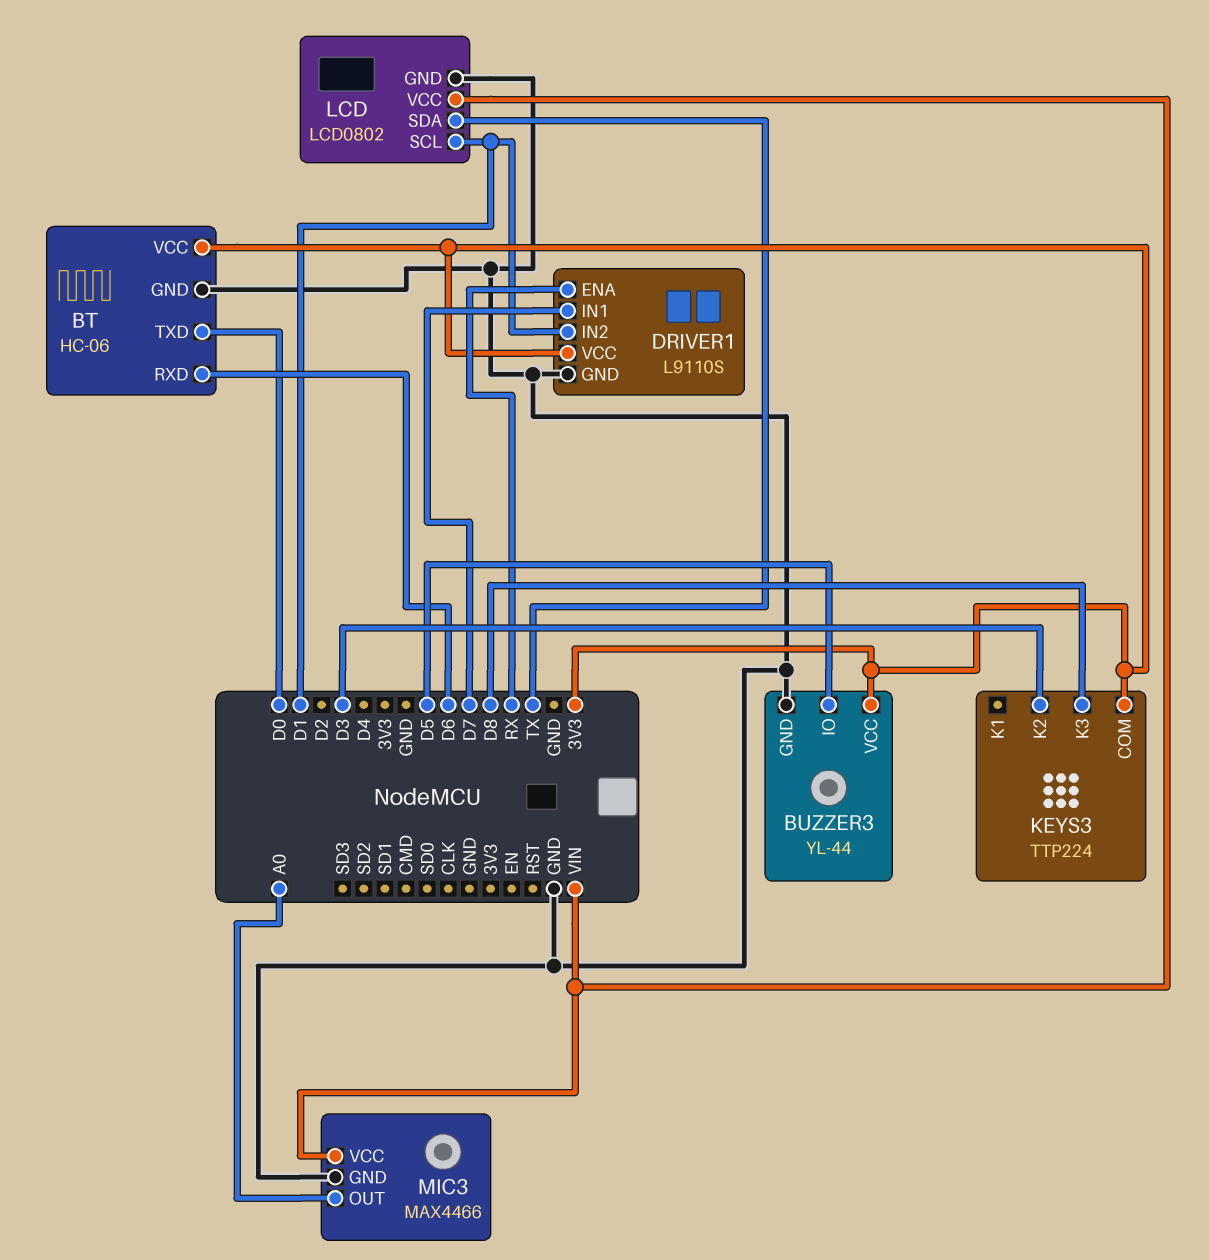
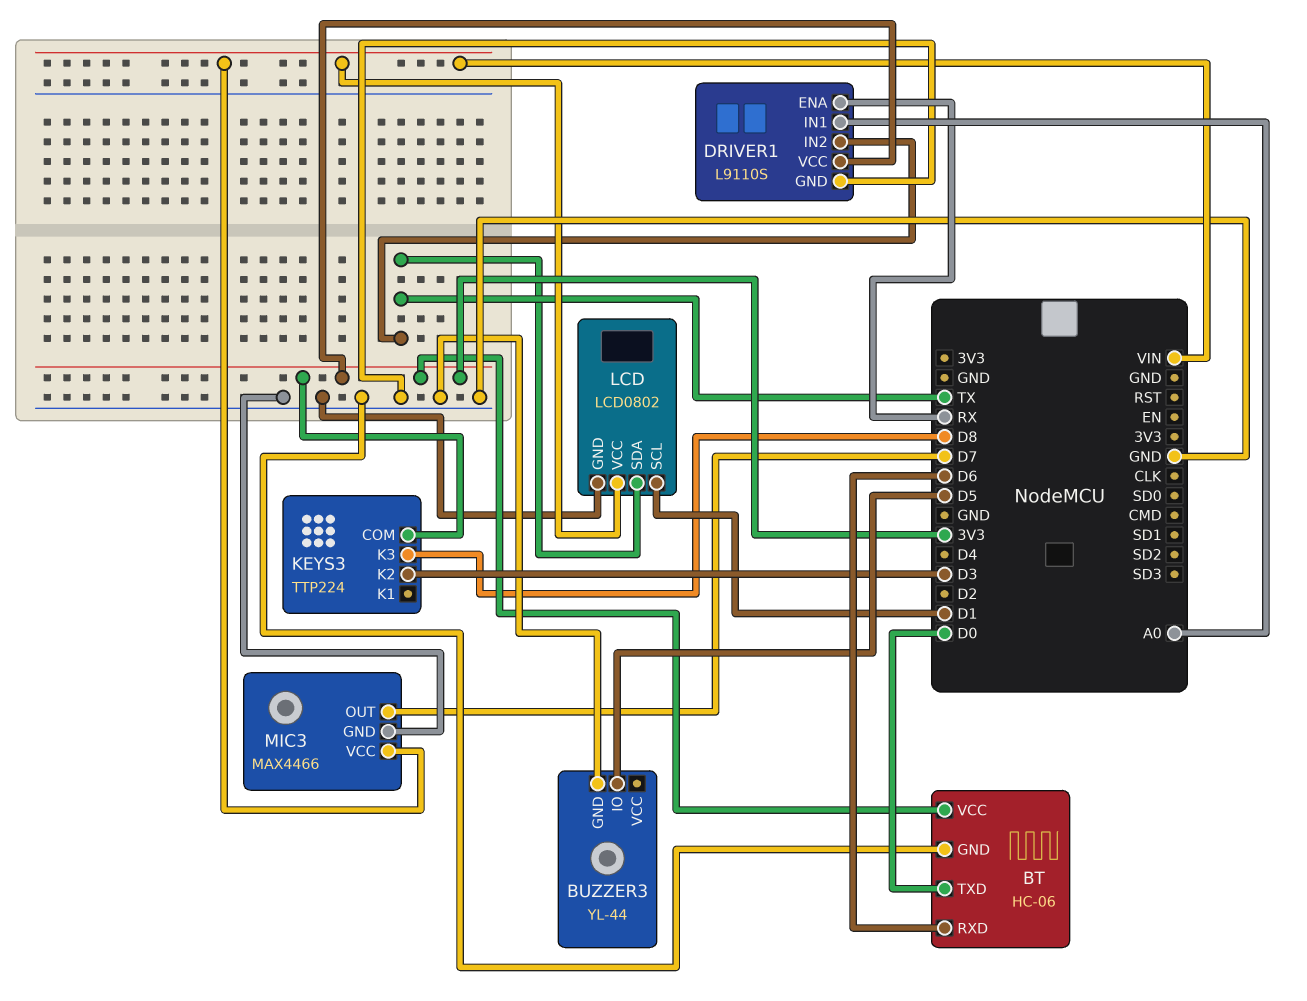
BUZZER3 pin VCC: 3V3 -> none
DRIVER1 pin IN1: D7 -> A0
DRIVER1 pin IN2: D1 -> TX
MIC3 pin OUT: A0 -> D7

